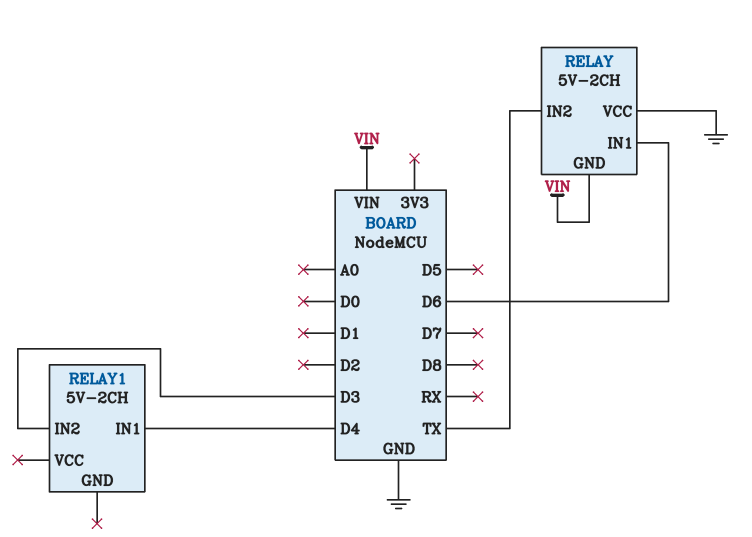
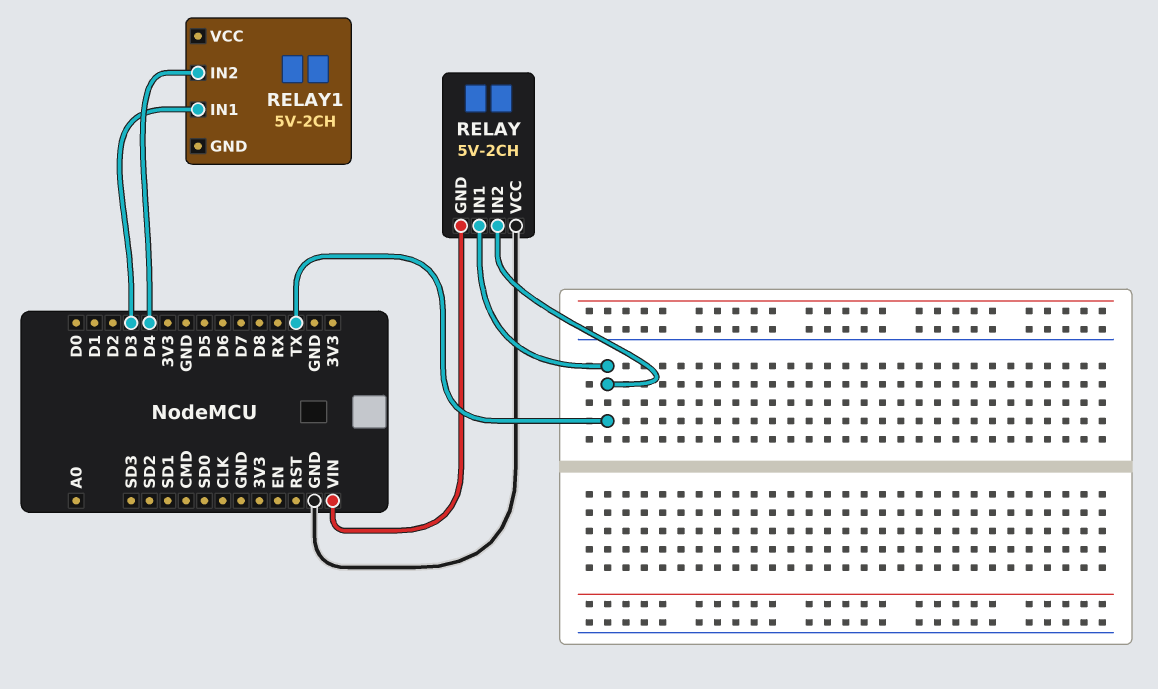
RELAY pin IN1: D6 -> TX
RELAY1 pin IN1: D4 -> D3
RELAY1 pin IN2: D3 -> D4

